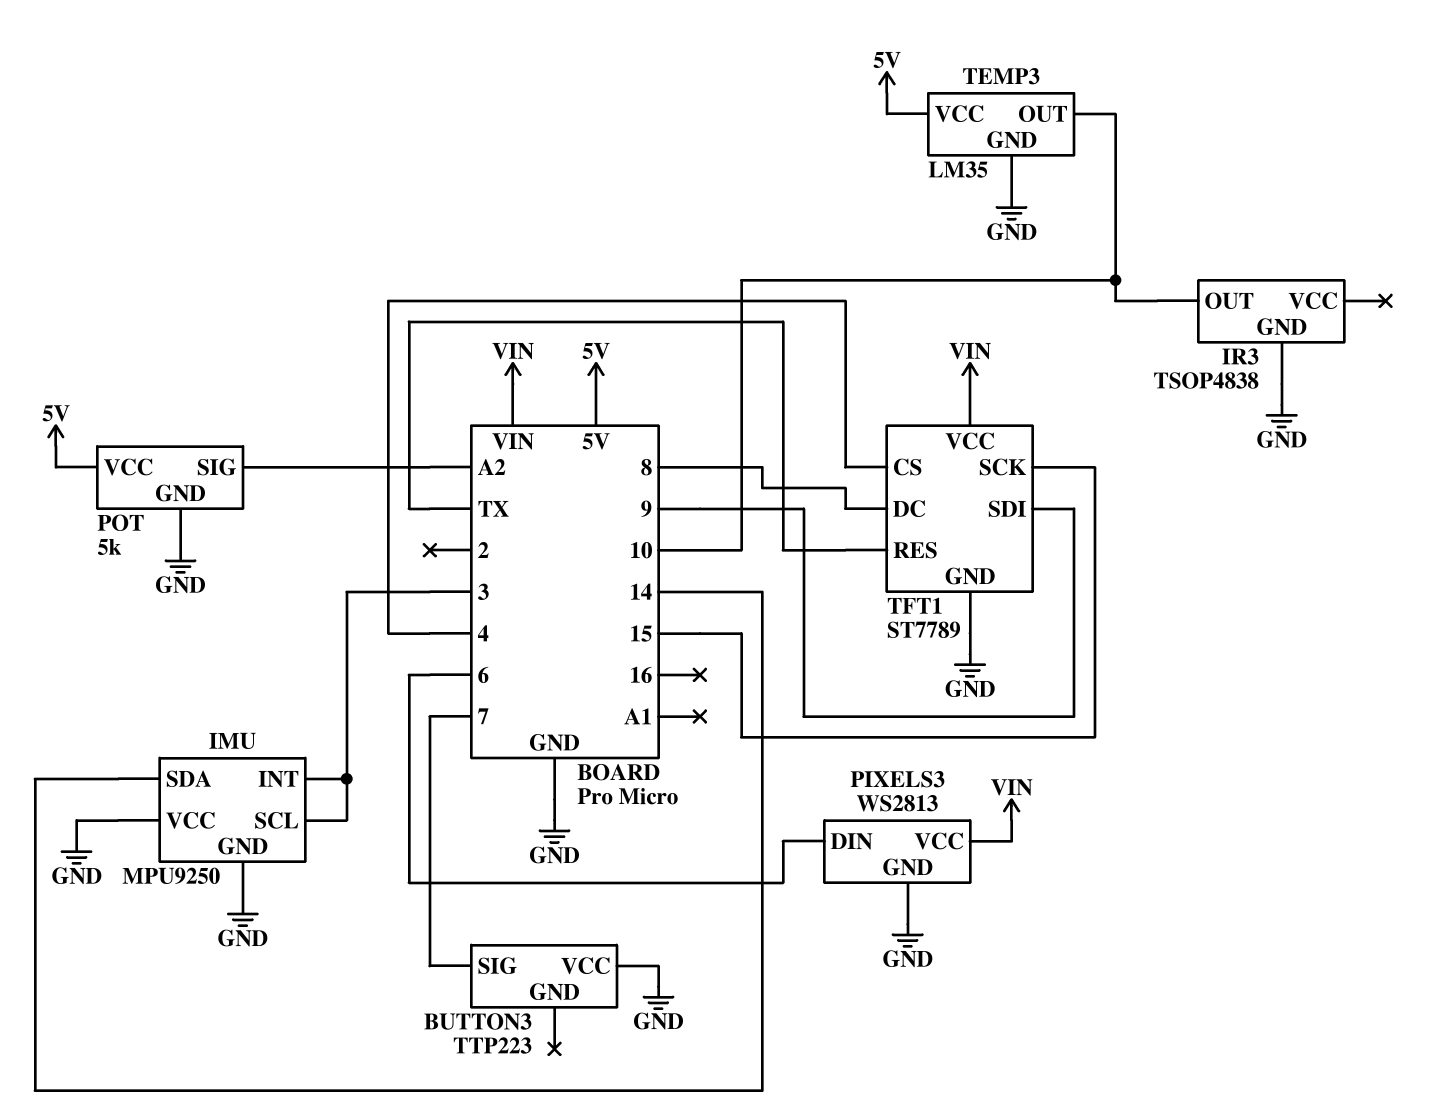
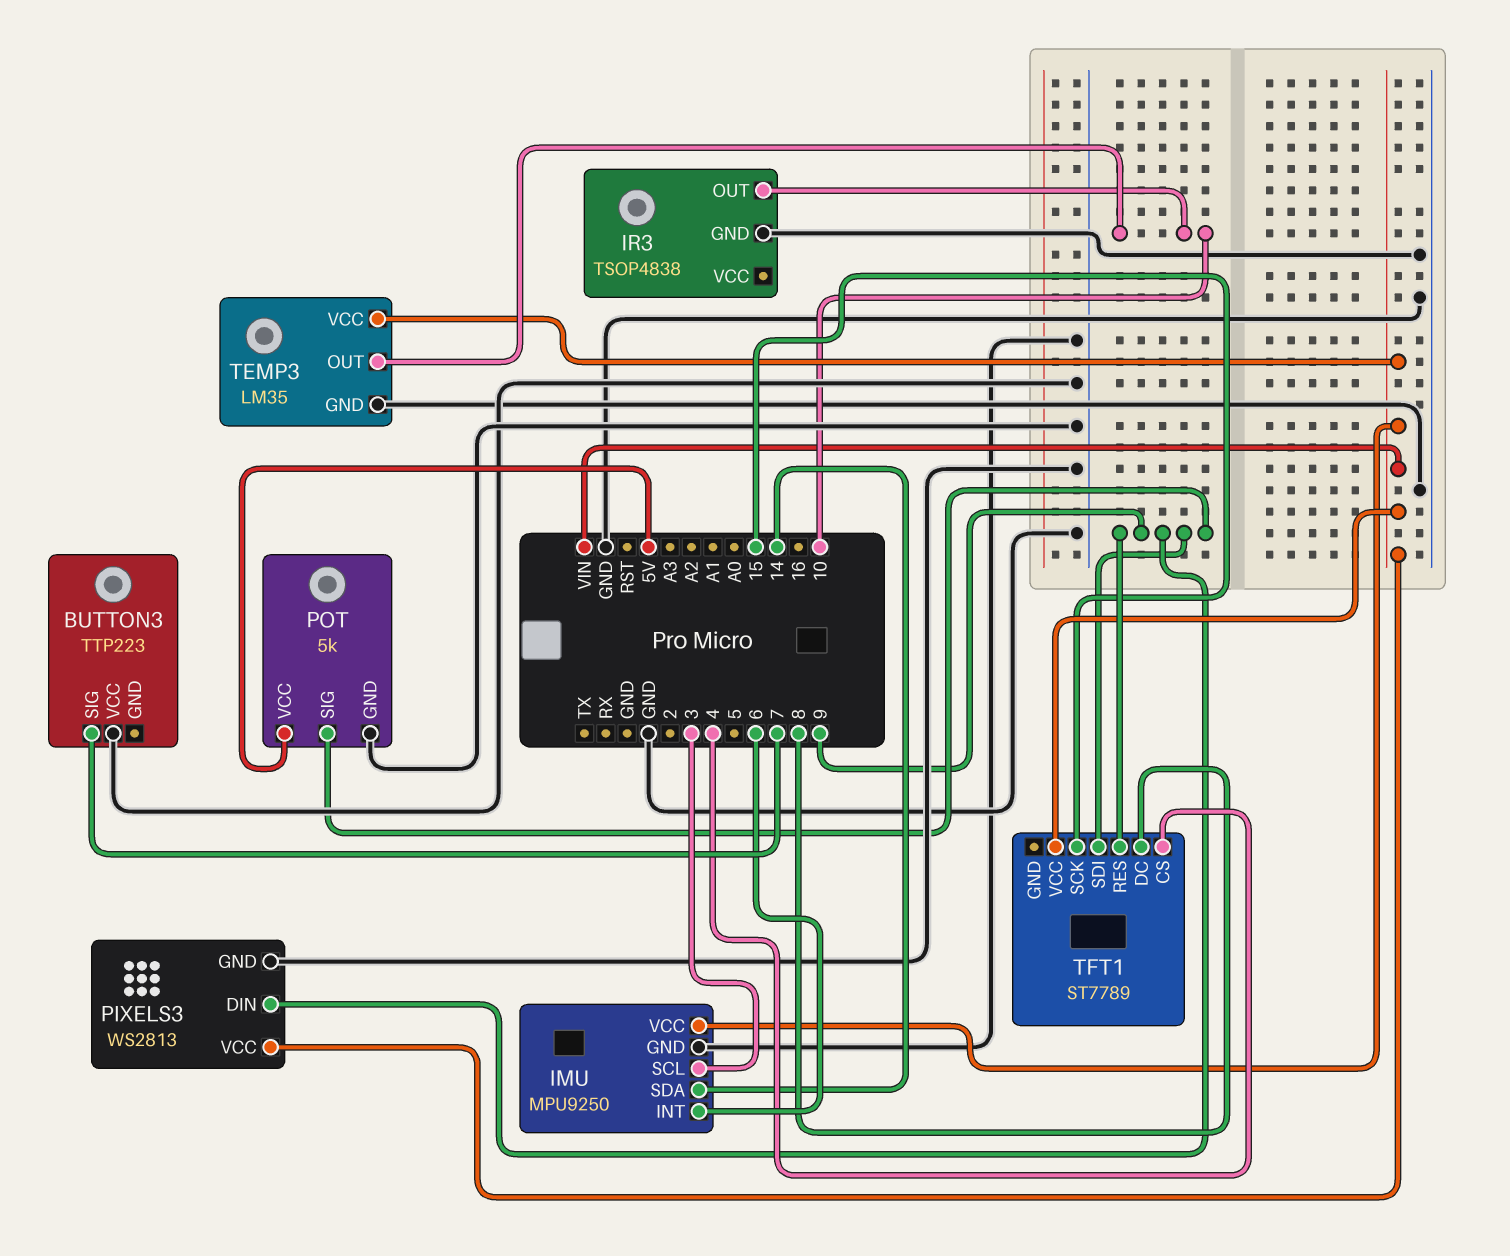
IMU pin INT: 3 -> 6
IMU pin VCC: GND -> VIN
PIXELS3 pin DIN: 6 -> 9
POT pin SIG: A2 -> 9
TEMP3 pin VCC: 5V -> VIN
TFT1 pin GND: GND -> none
TFT1 pin RES: TX -> 9

